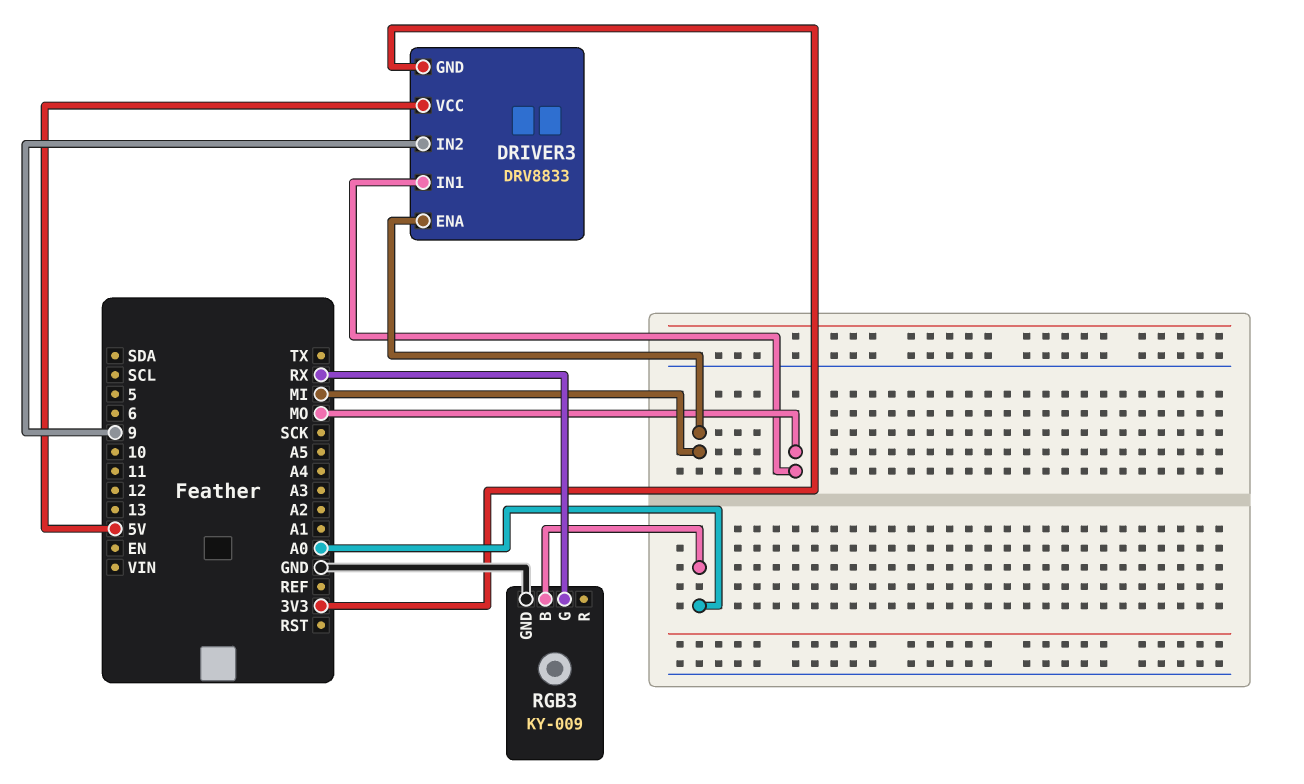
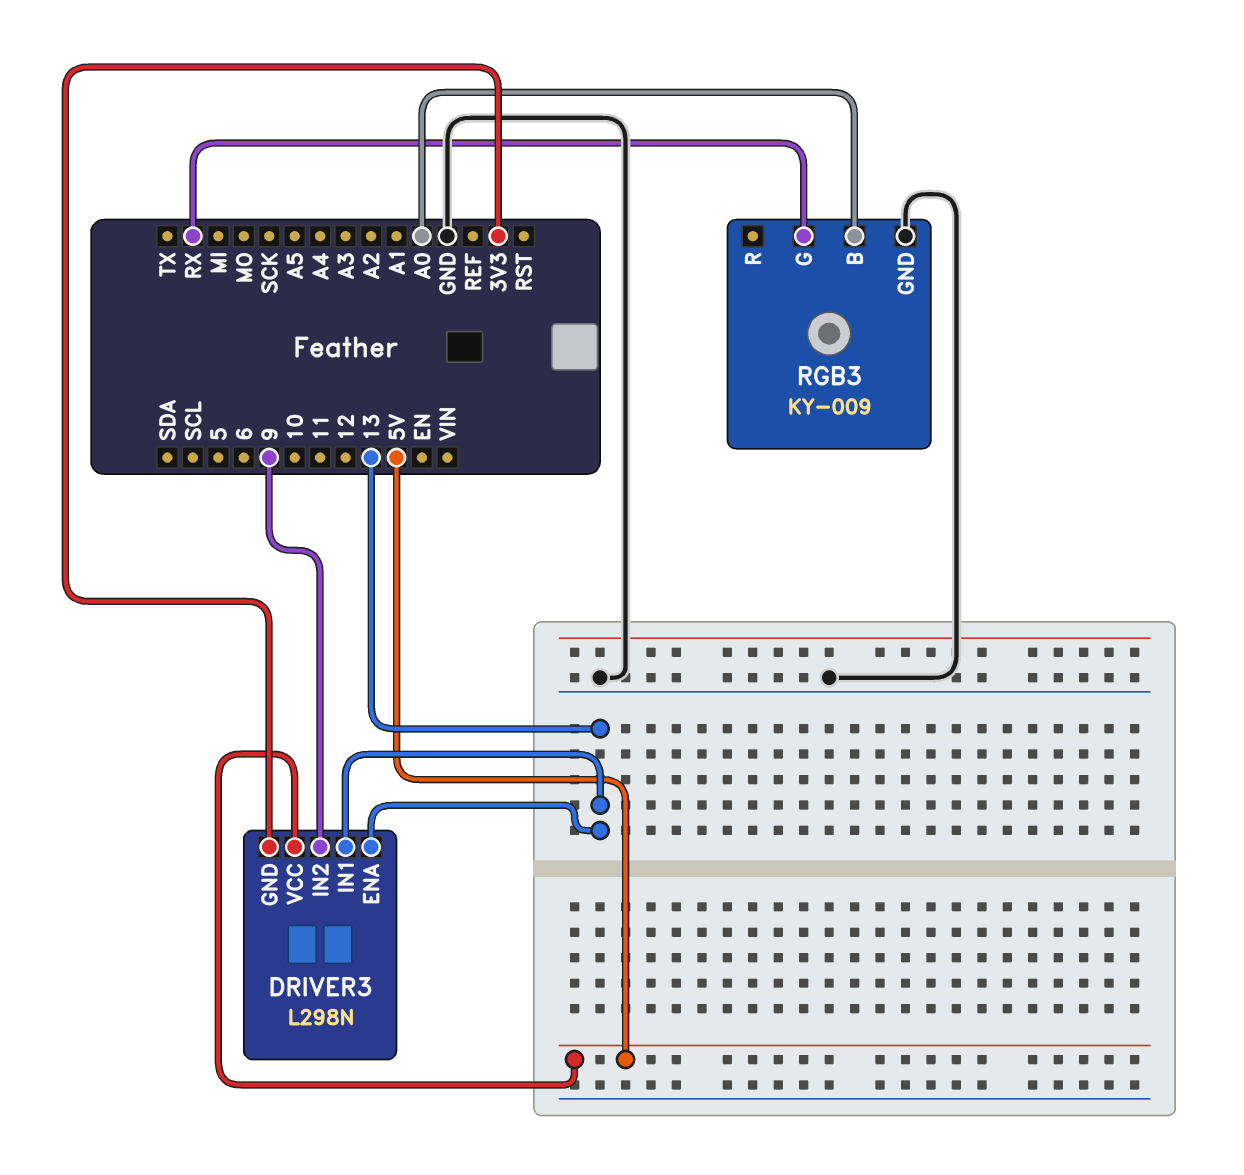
DRIVER3: DRV8833 -> L298N
DRIVER3 pin ENA: MI -> 13
DRIVER3 pin IN1: MO -> 13

